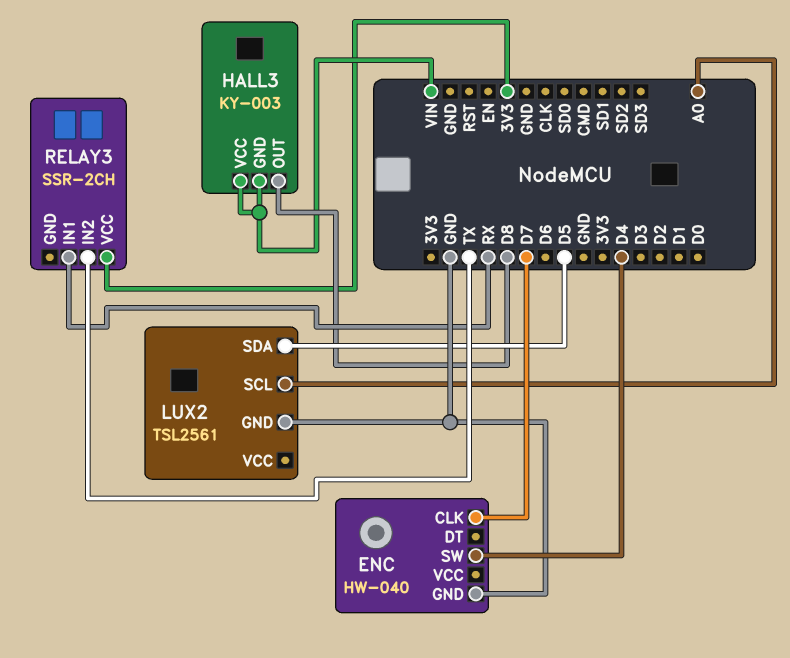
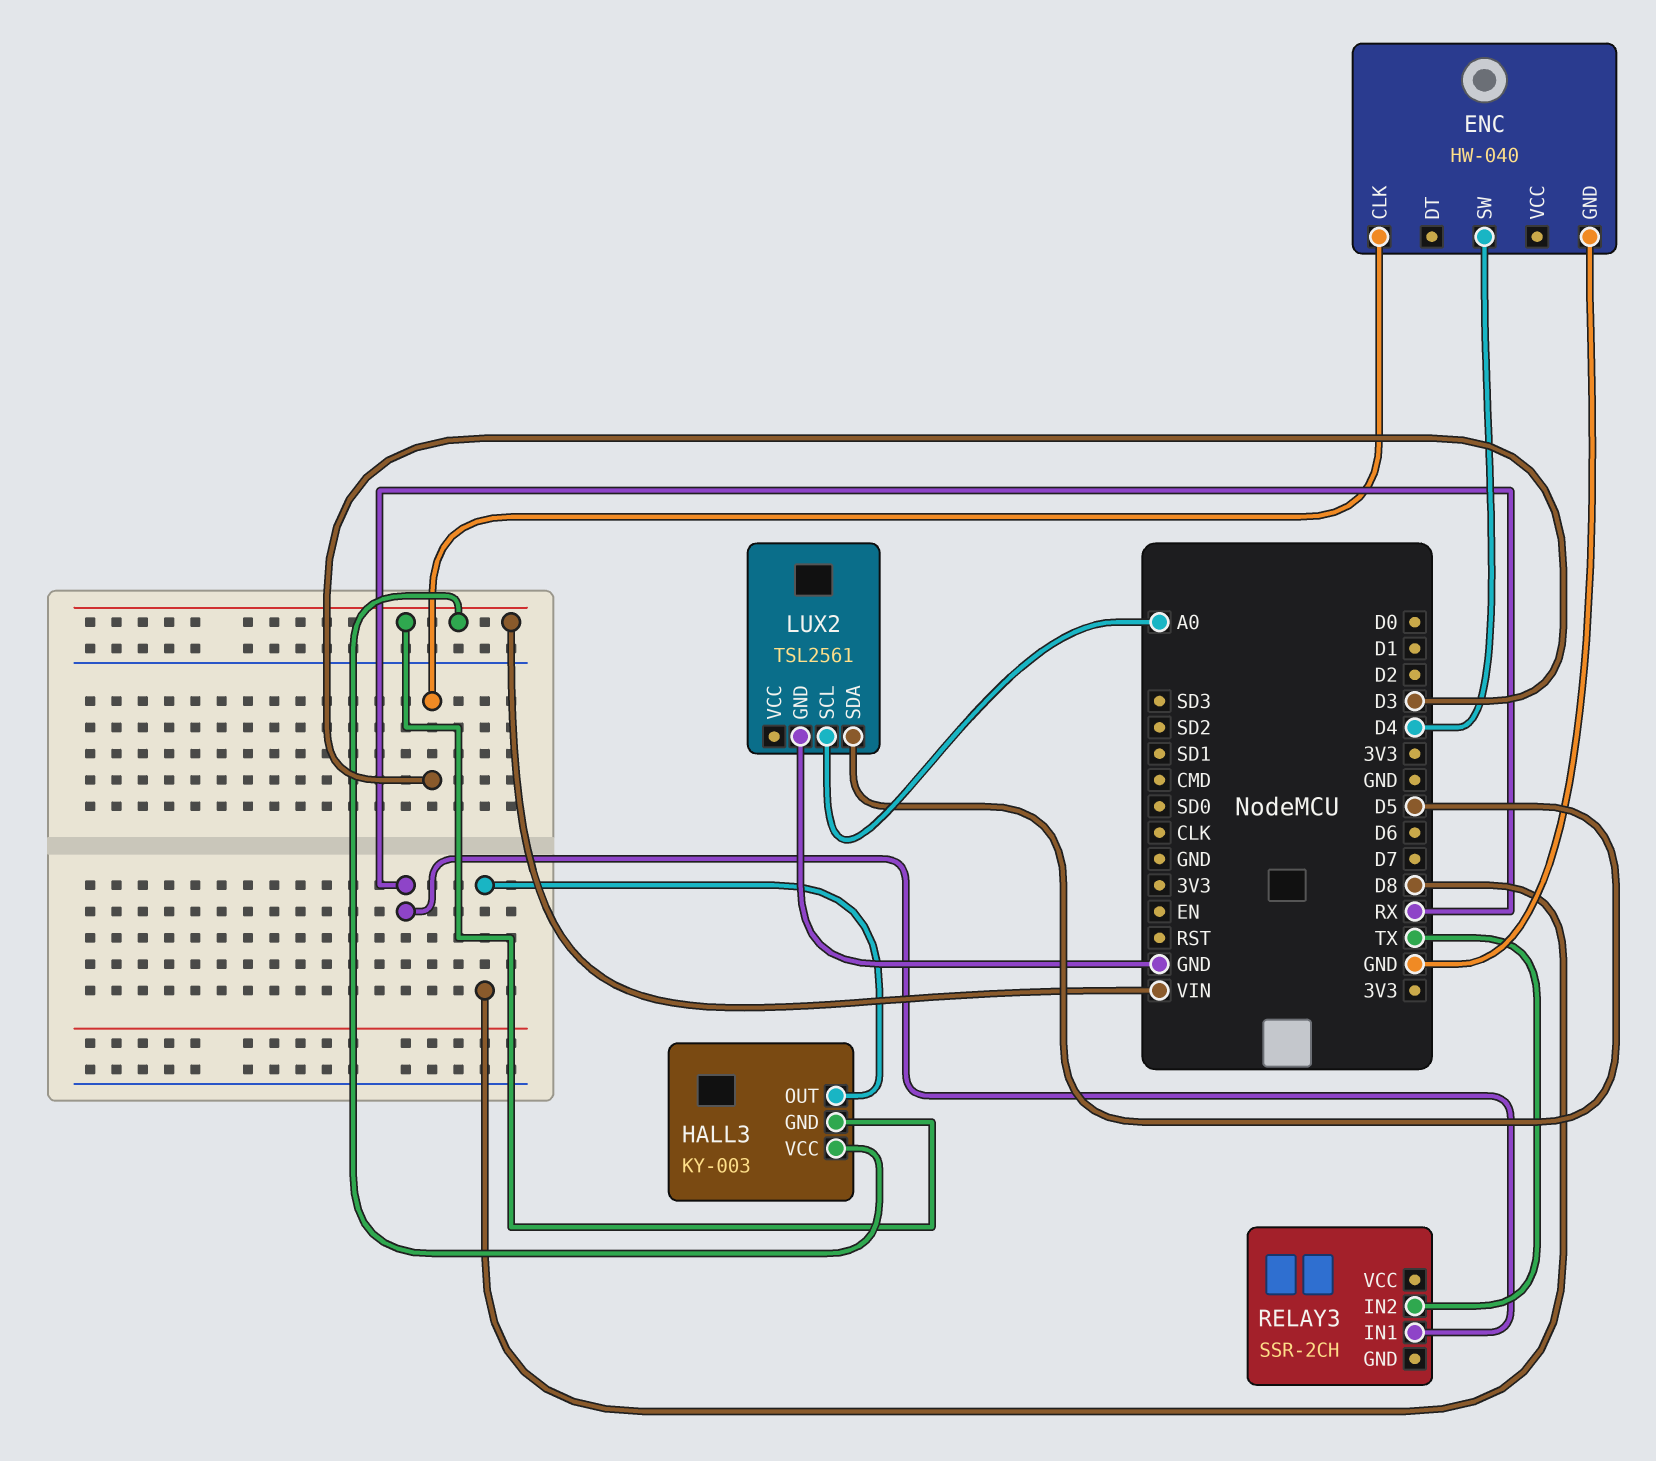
ENC pin CLK: D7 -> D3
RELAY3 pin VCC: 3V3 -> none

